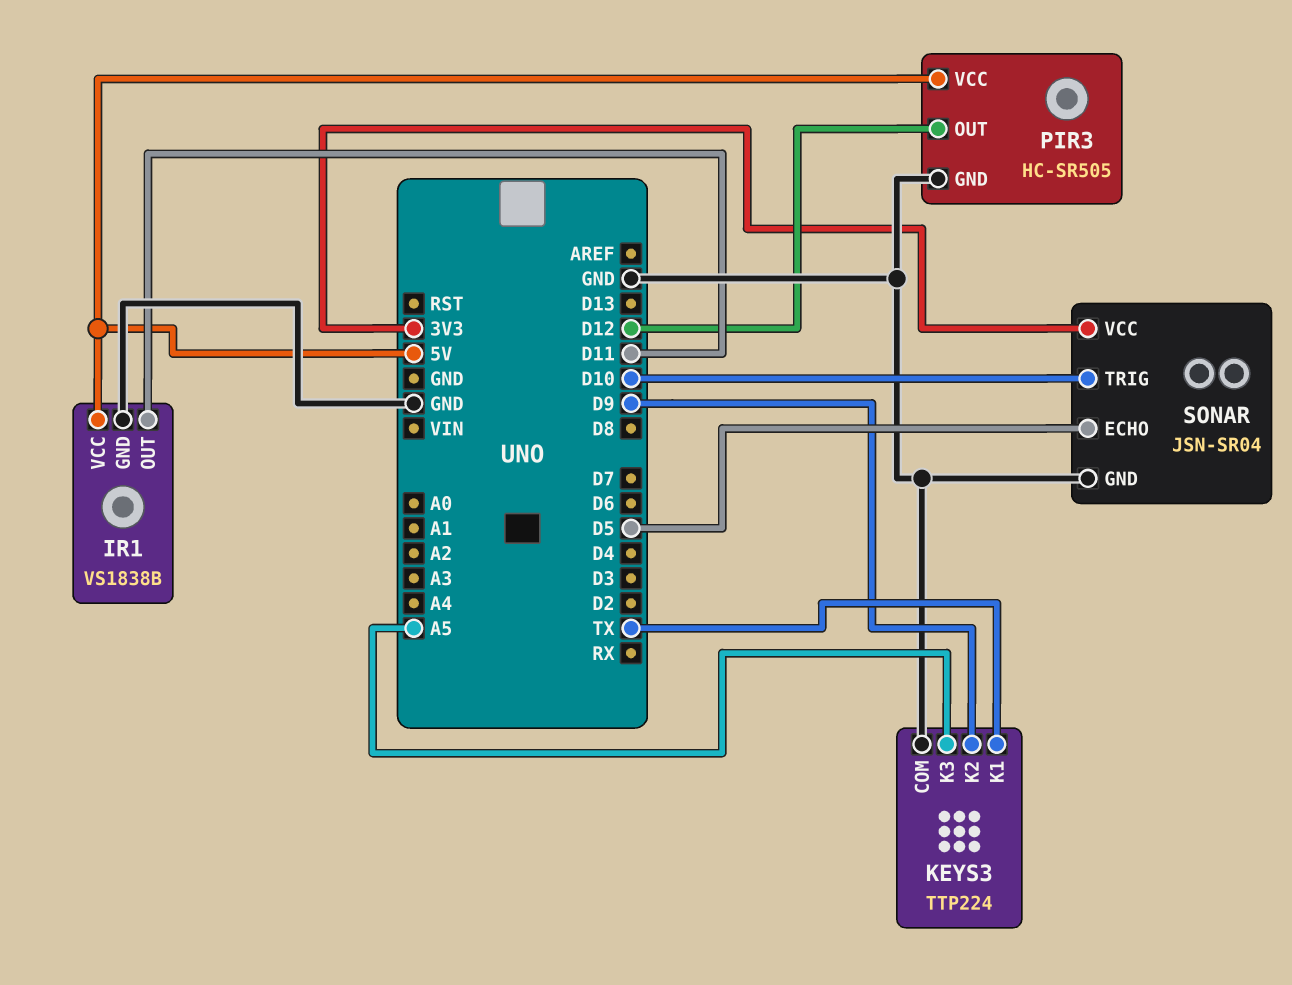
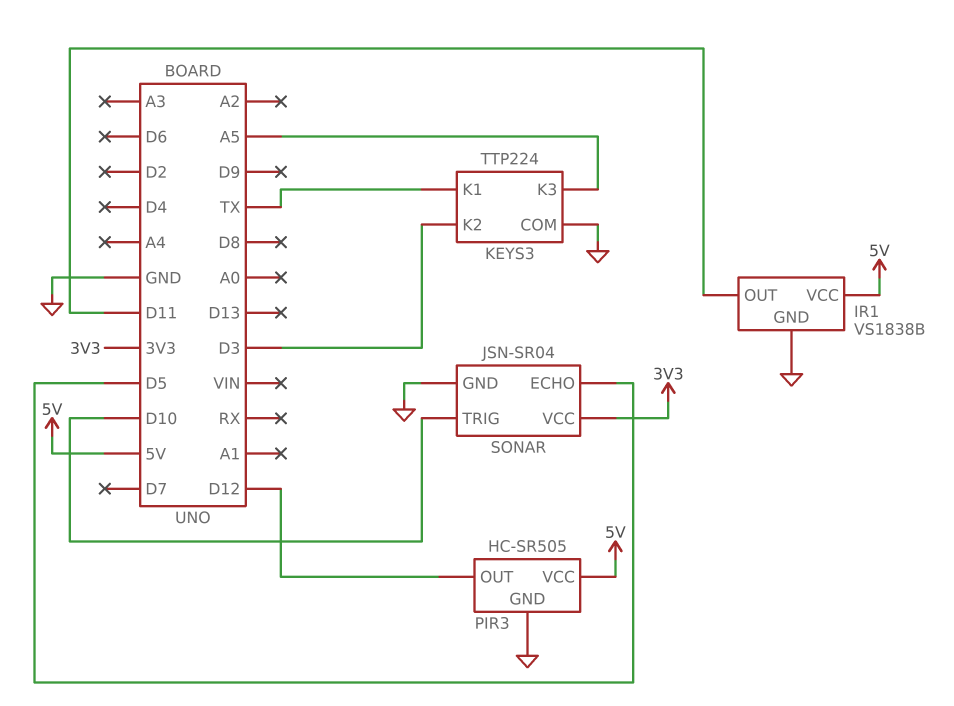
KEYS3 pin K2: D9 -> D3

